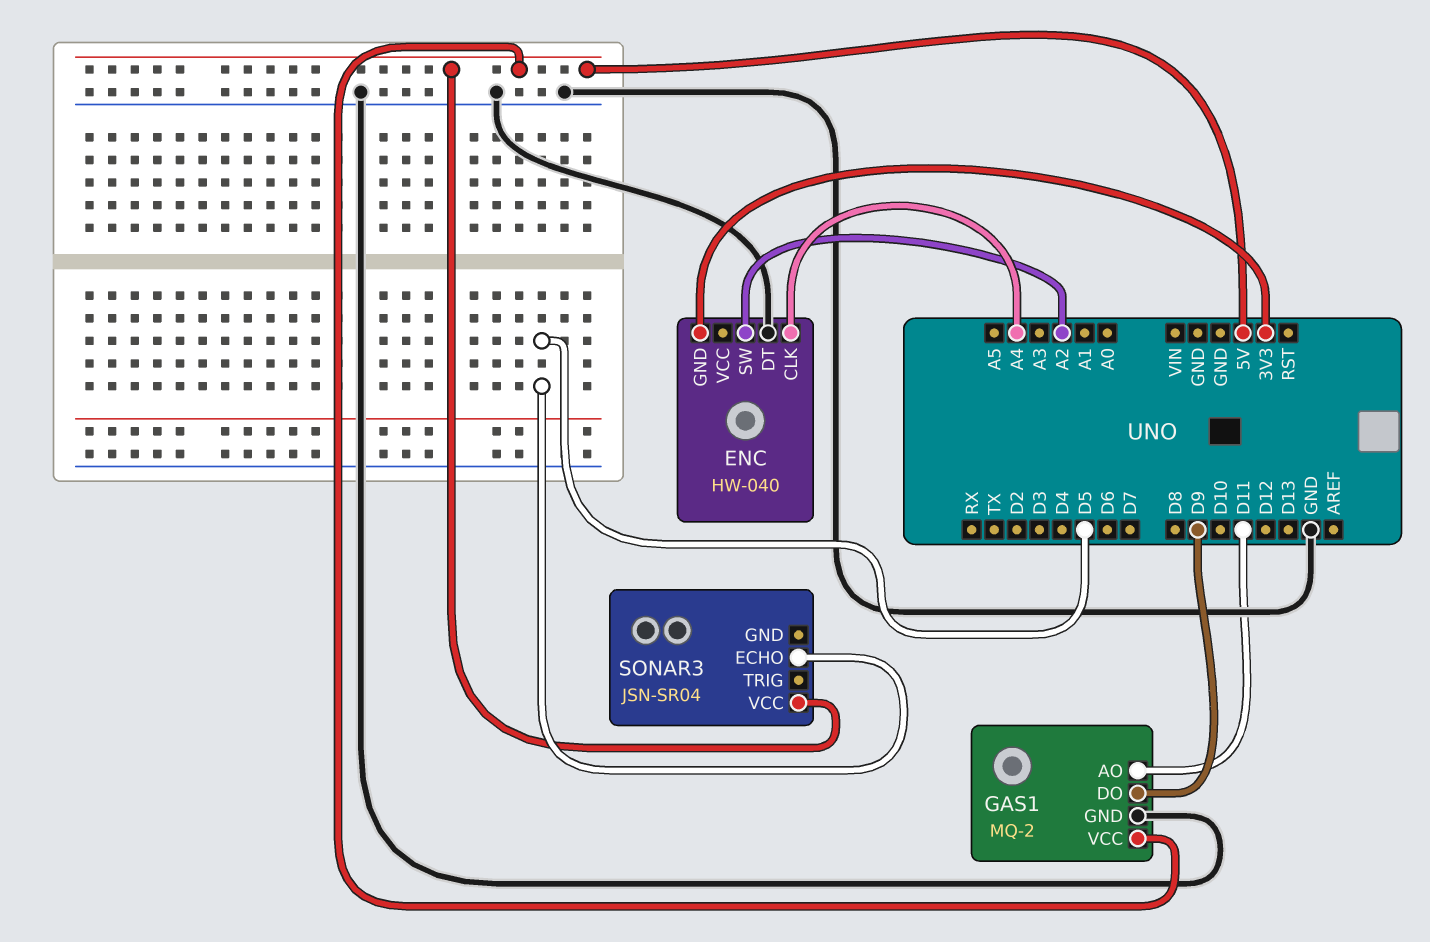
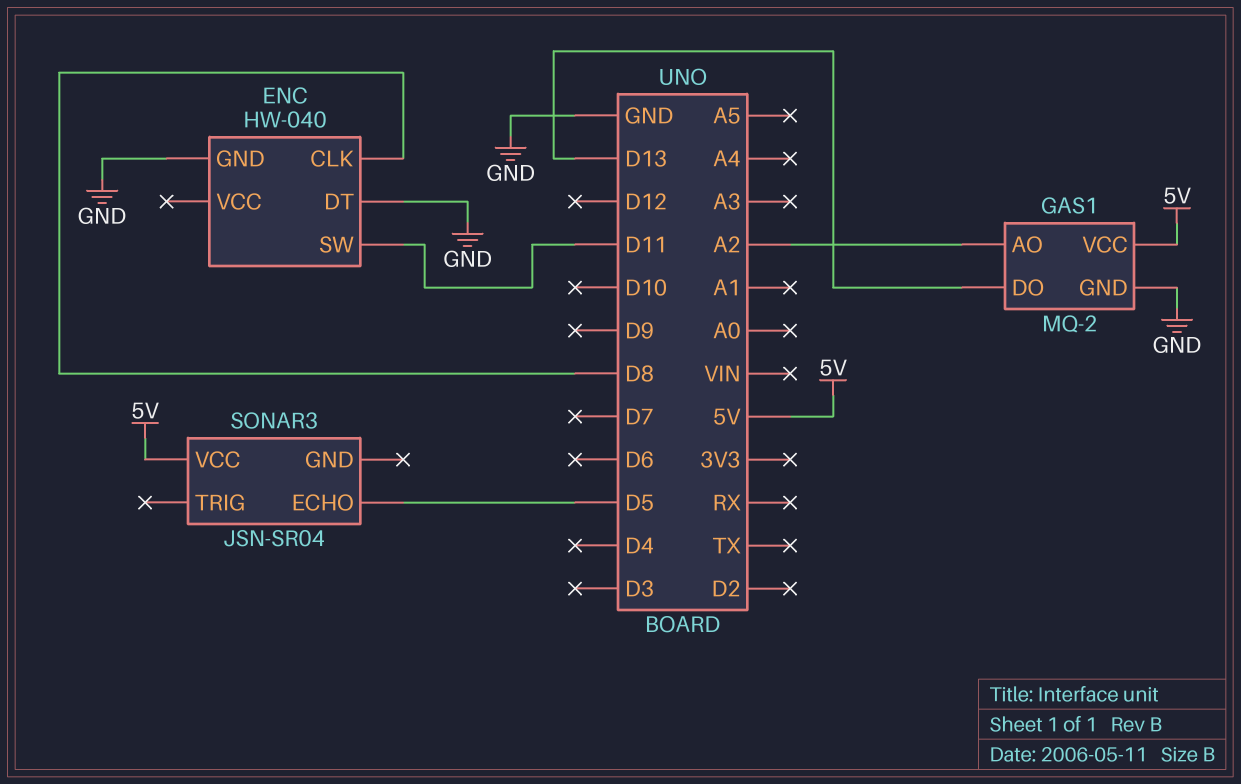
ENC pin CLK: A4 -> D8
ENC pin GND: 3V3 -> GND
ENC pin SW: A2 -> D11
GAS1 pin AO: D11 -> A2
GAS1 pin DO: D9 -> D13

